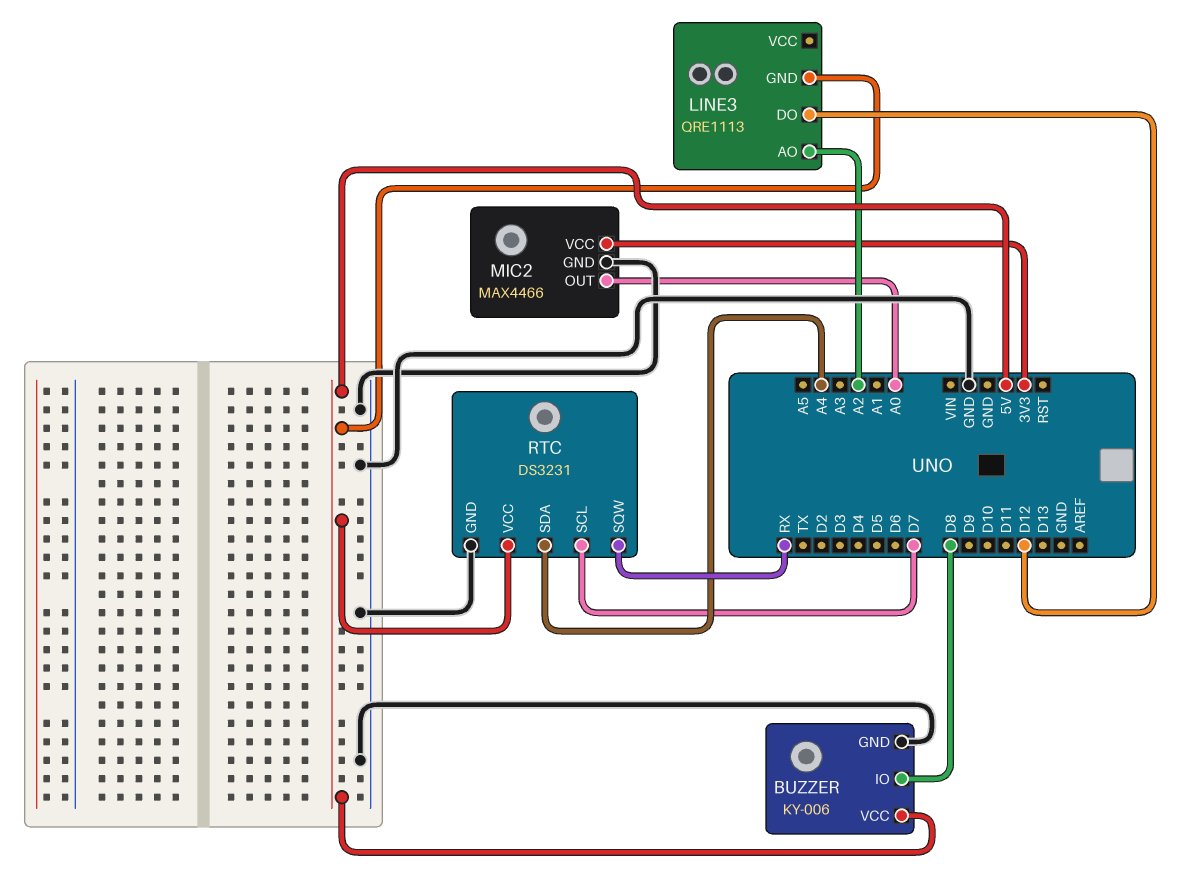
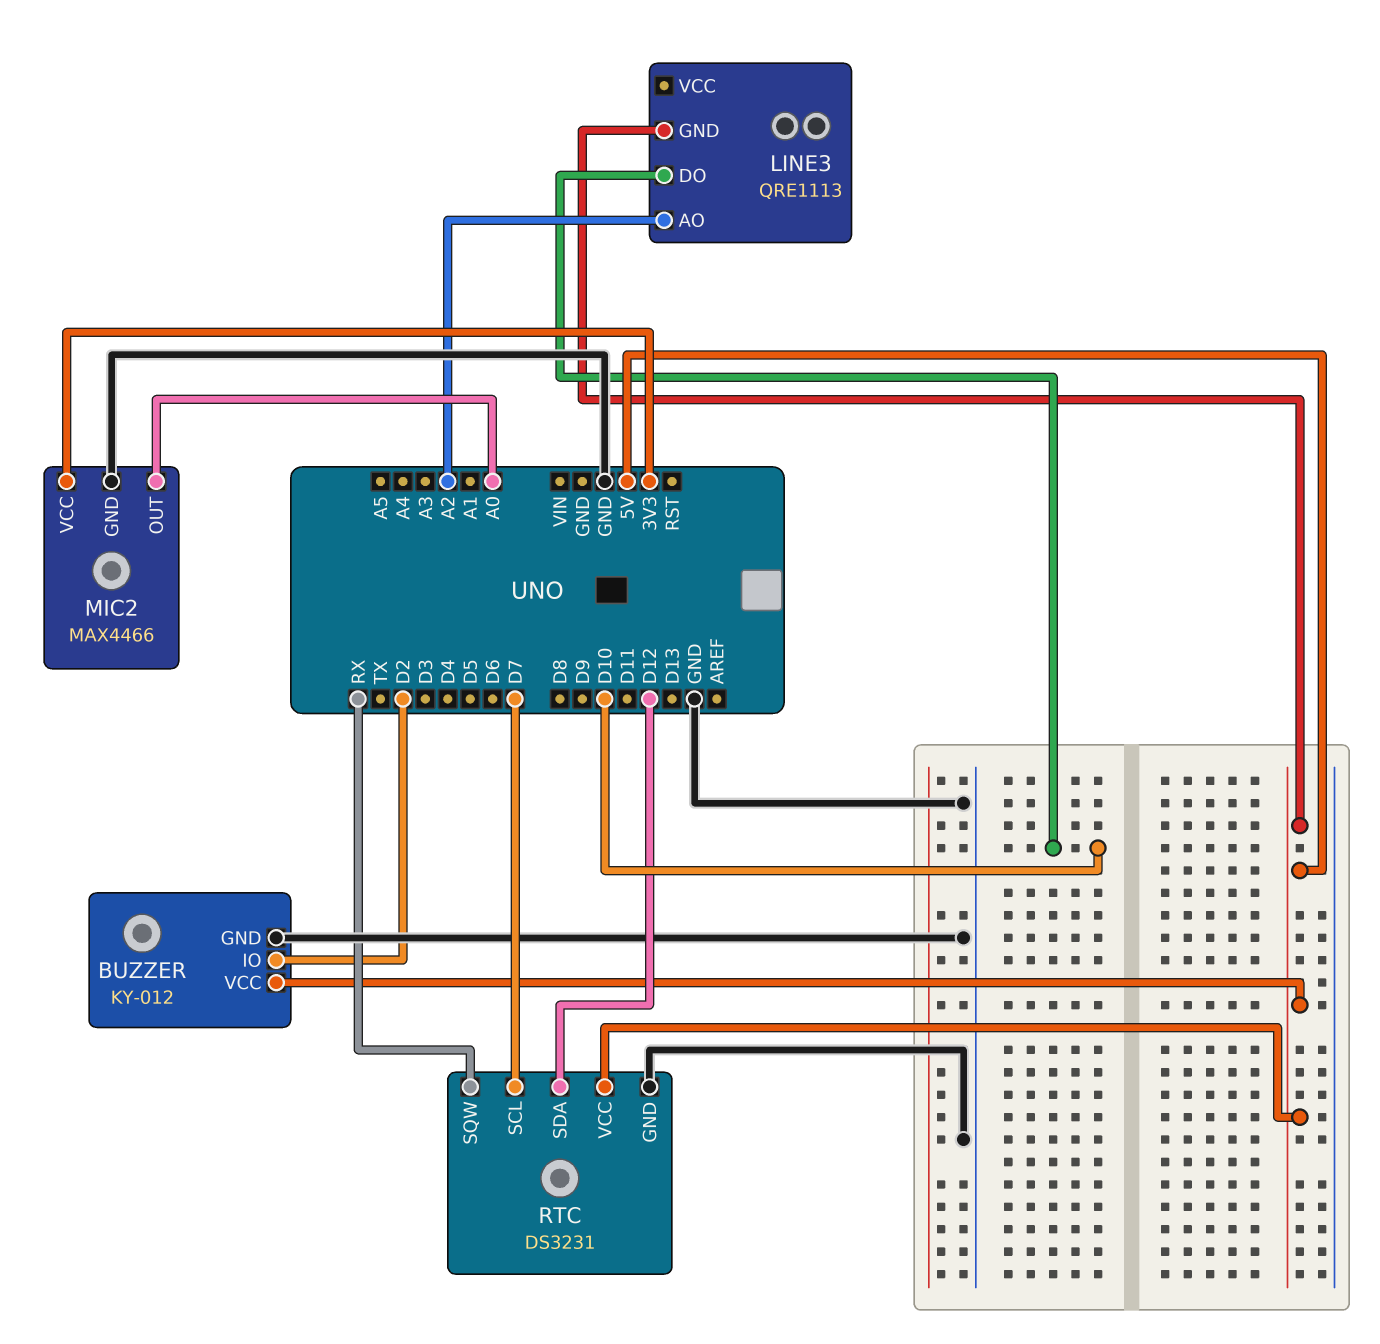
BUZZER: KY-006 -> KY-012
BUZZER pin IO: D8 -> D2
LINE3 pin DO: D12 -> D10
RTC pin SDA: A4 -> D12

